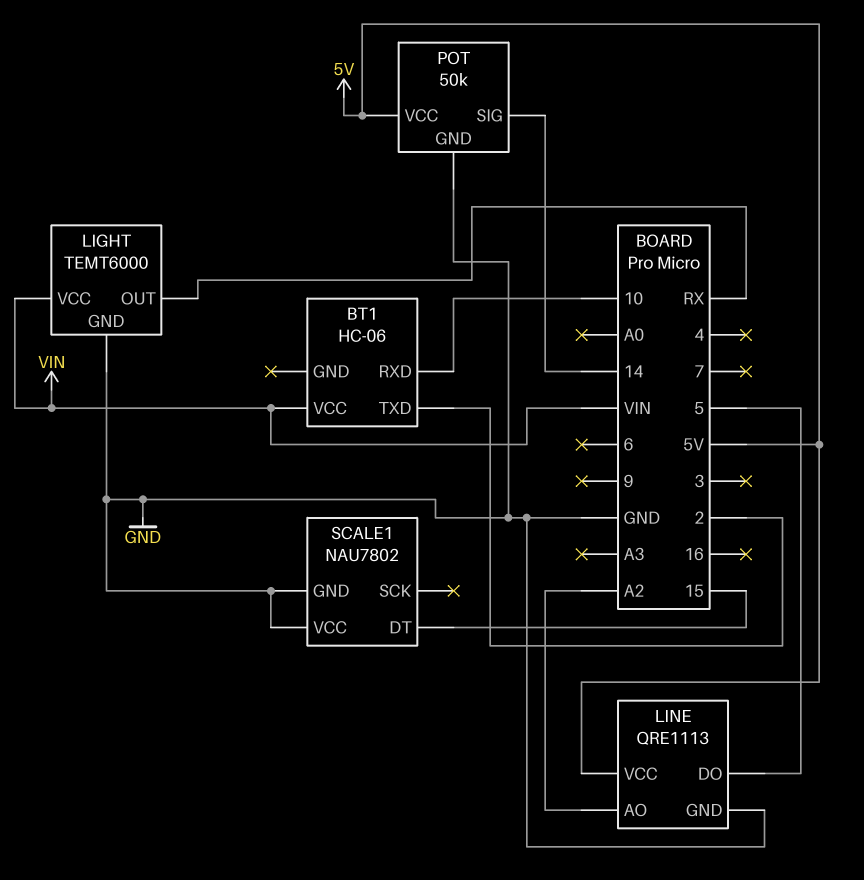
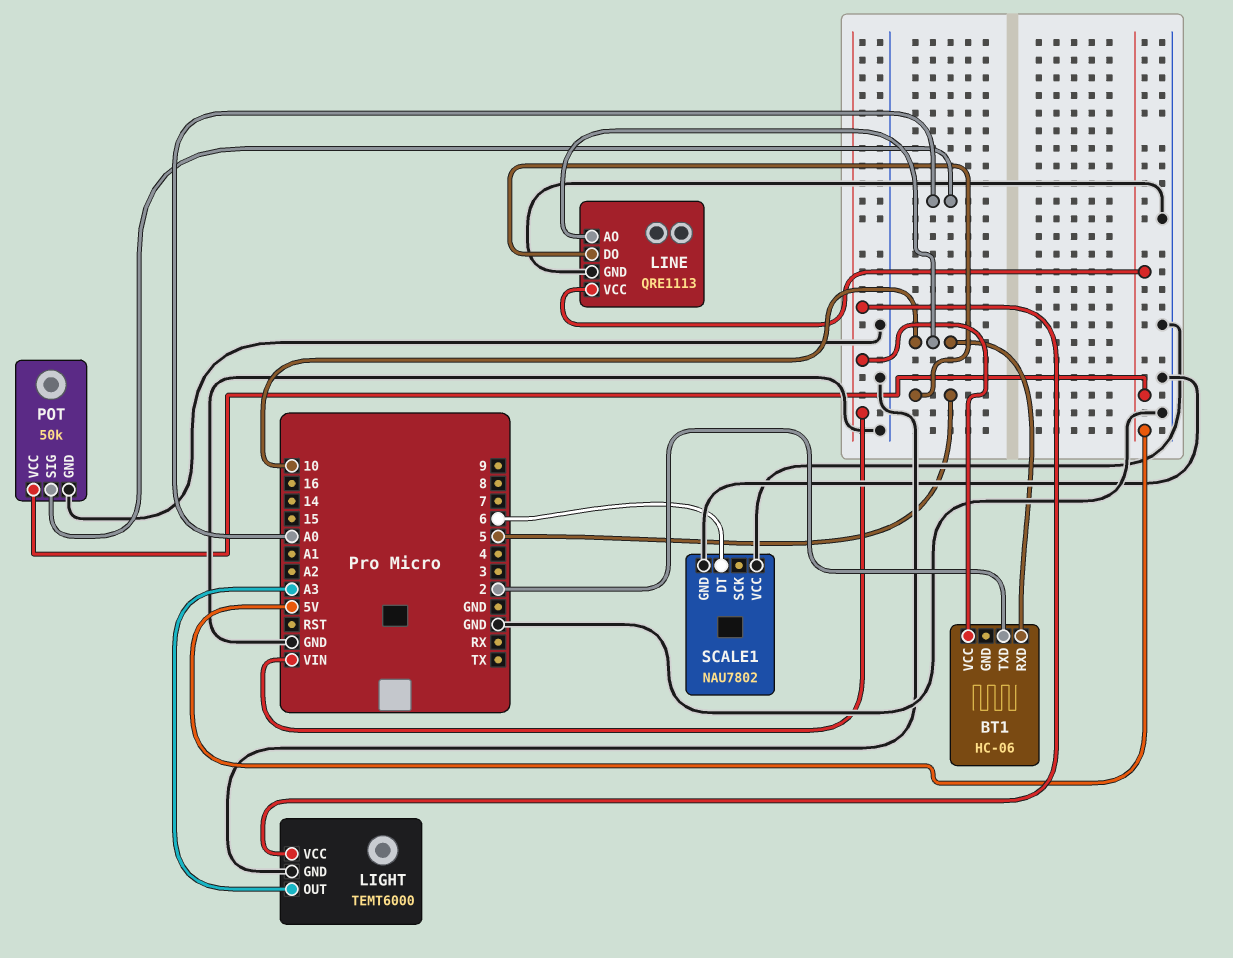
LIGHT pin OUT: RX -> A3
LINE pin AO: A2 -> 10
POT pin SIG: 14 -> A0
SCALE1 pin DT: 15 -> 6

